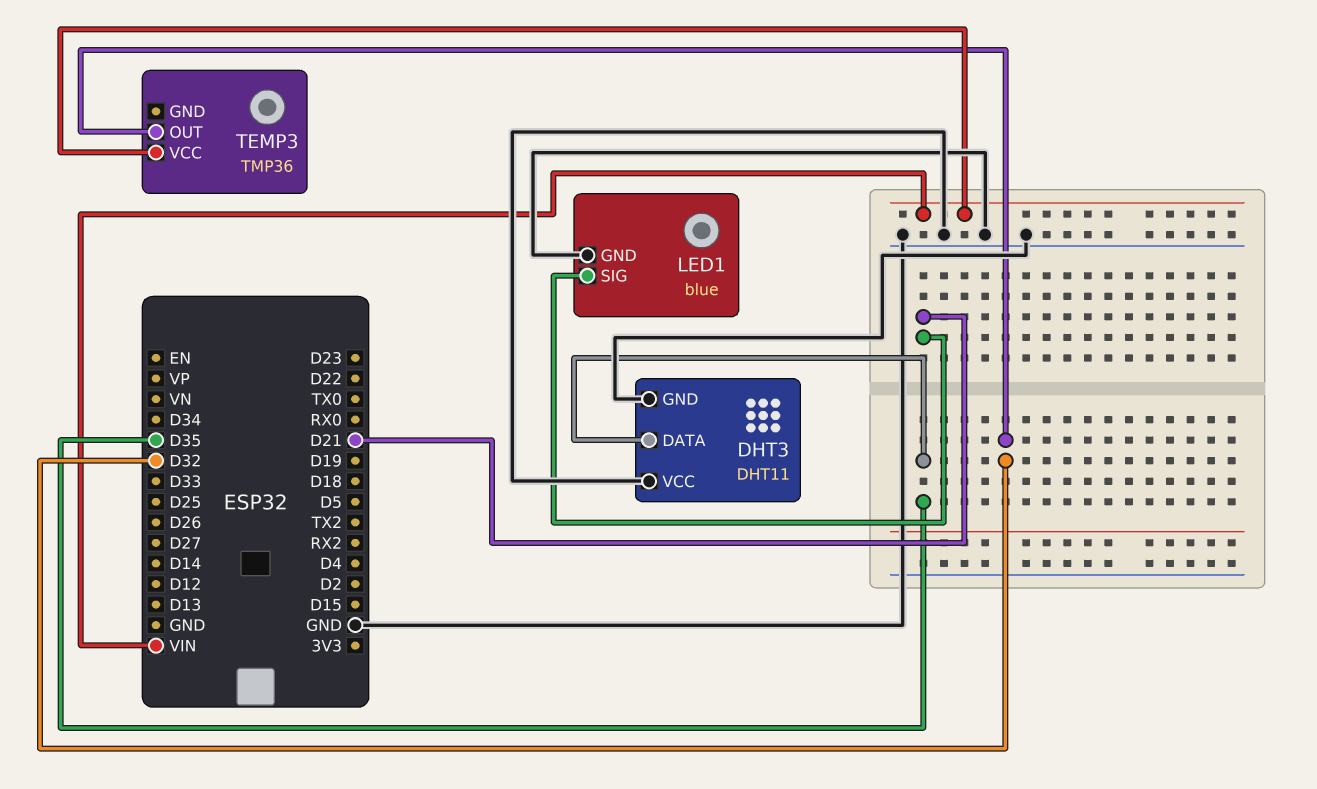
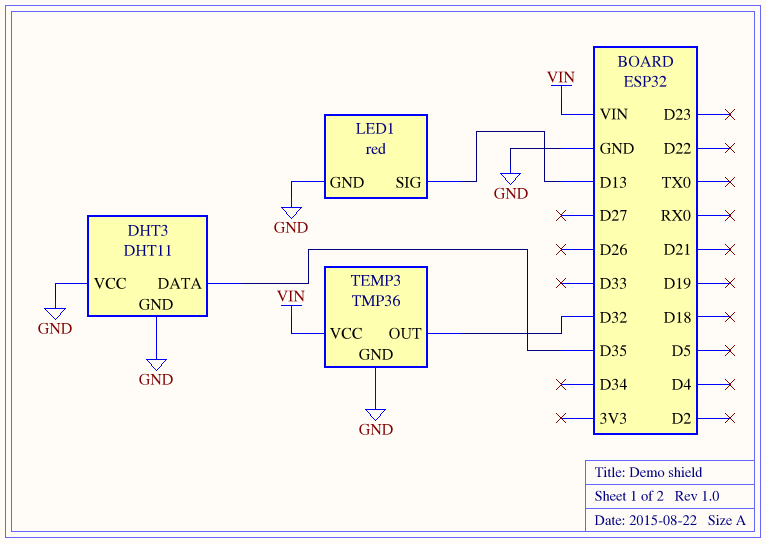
LED1: blue -> red
LED1 pin SIG: D21 -> D13
TEMP3 pin GND: none -> GND

